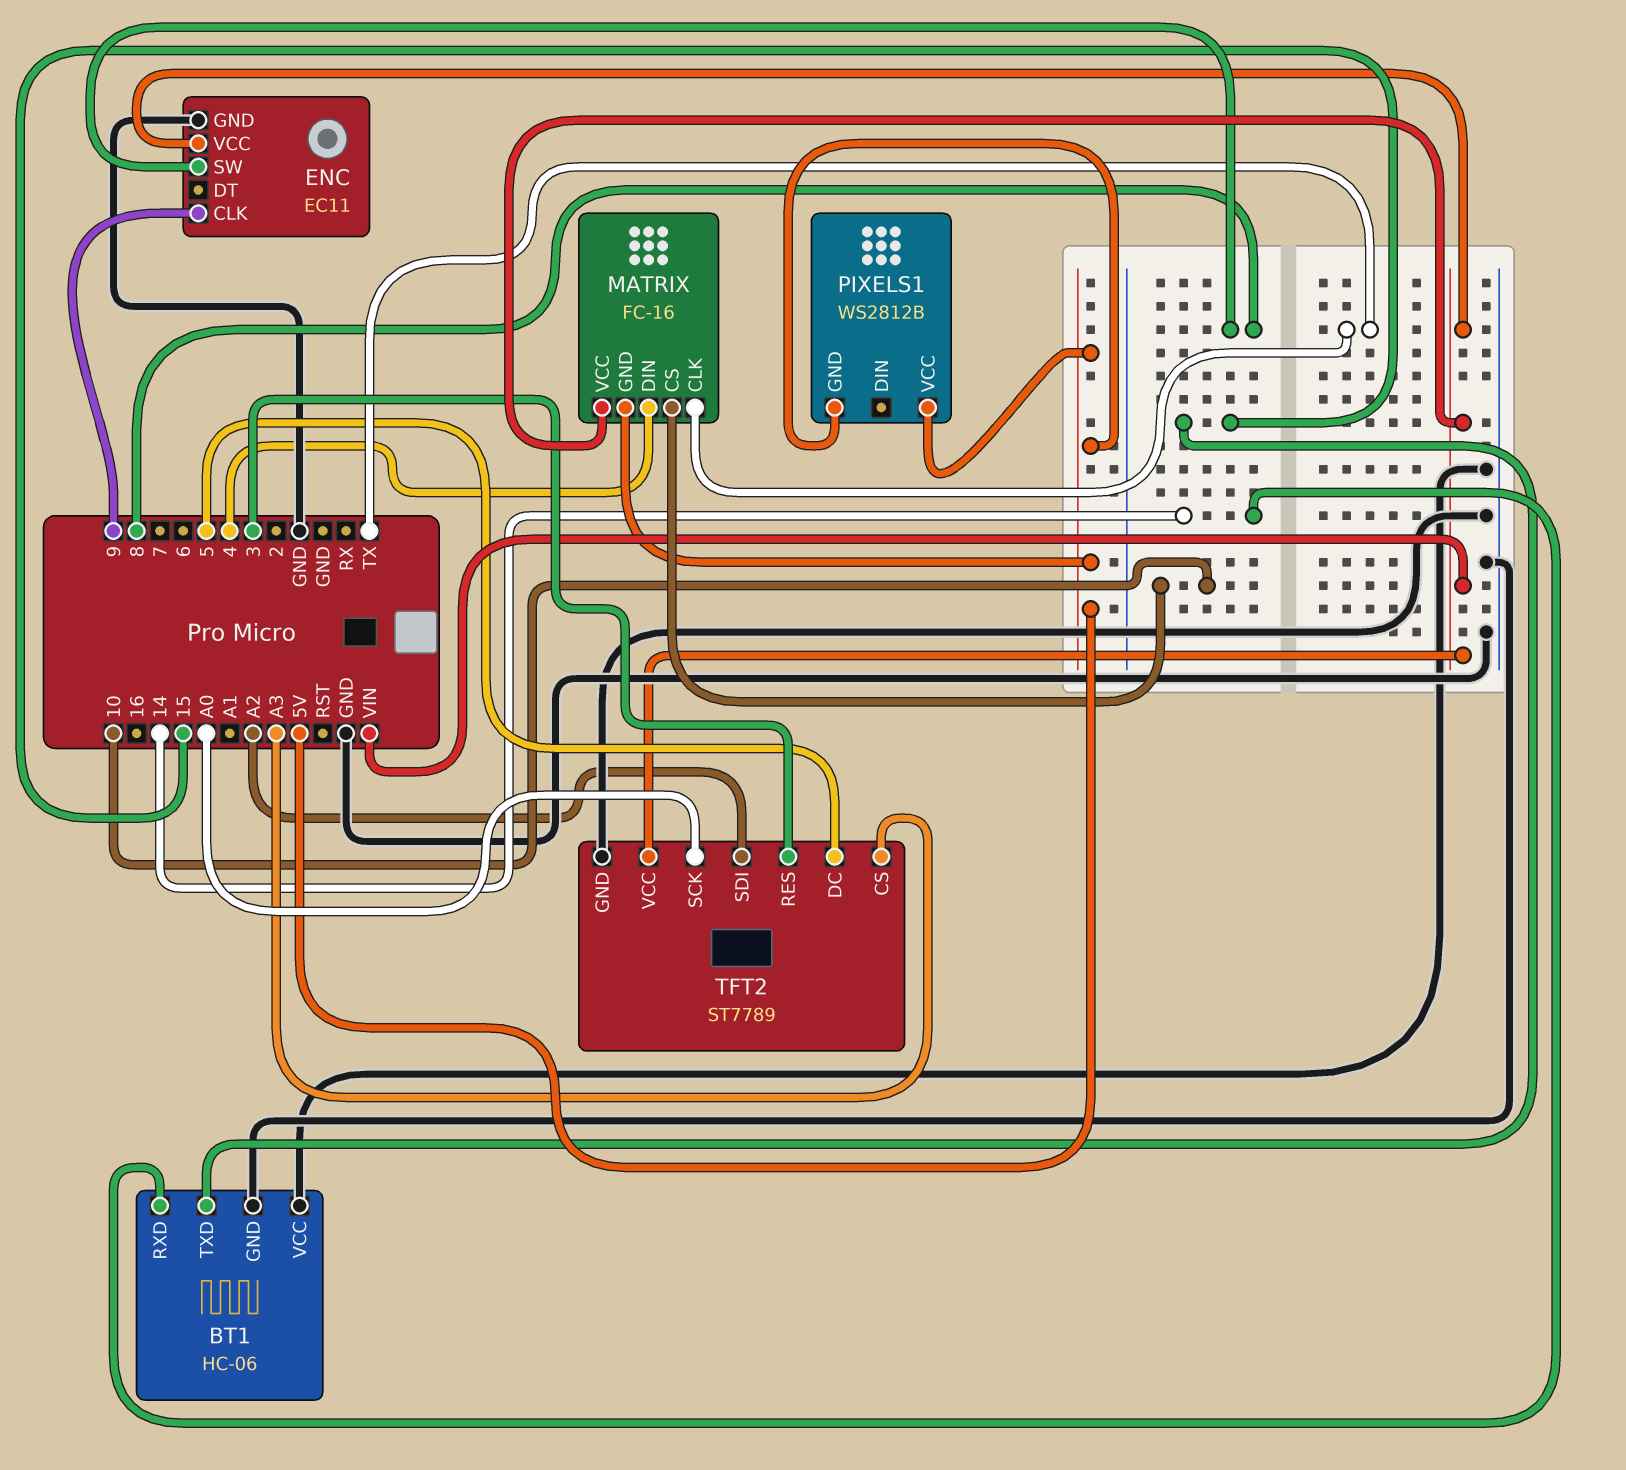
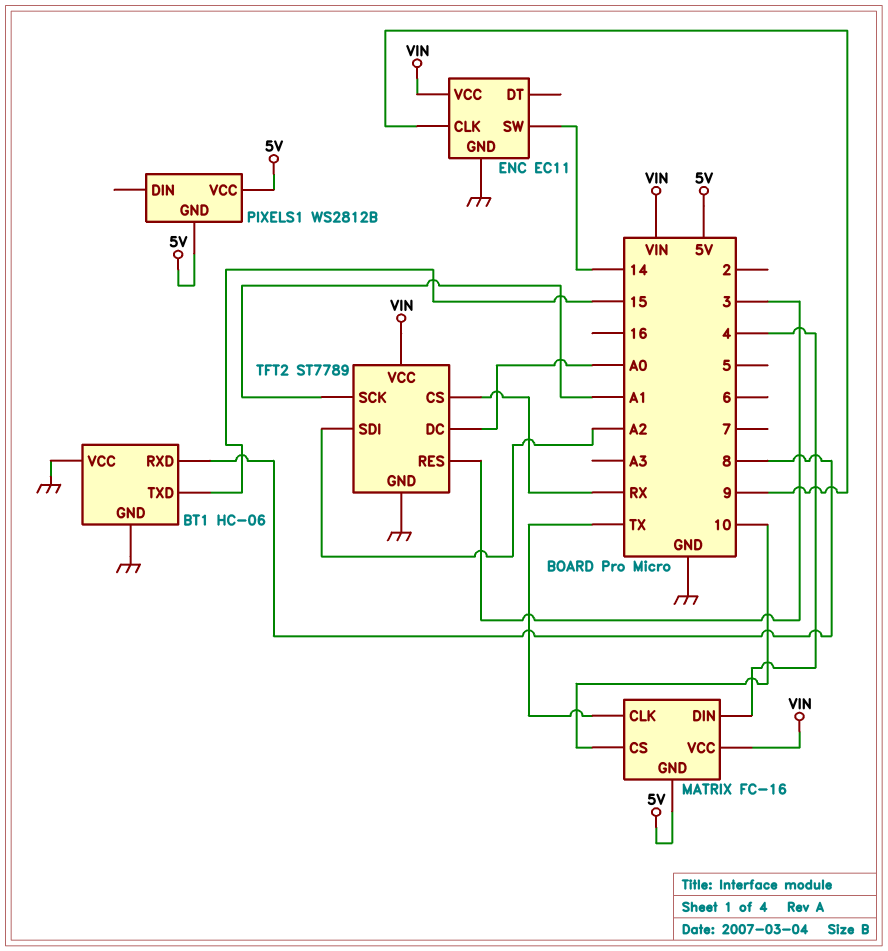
BT1 pin RXD: 14 -> 8
ENC pin SW: 8 -> 14
TFT2 pin CS: A3 -> RX
TFT2 pin DC: 5 -> A0
TFT2 pin SCK: A0 -> A1

